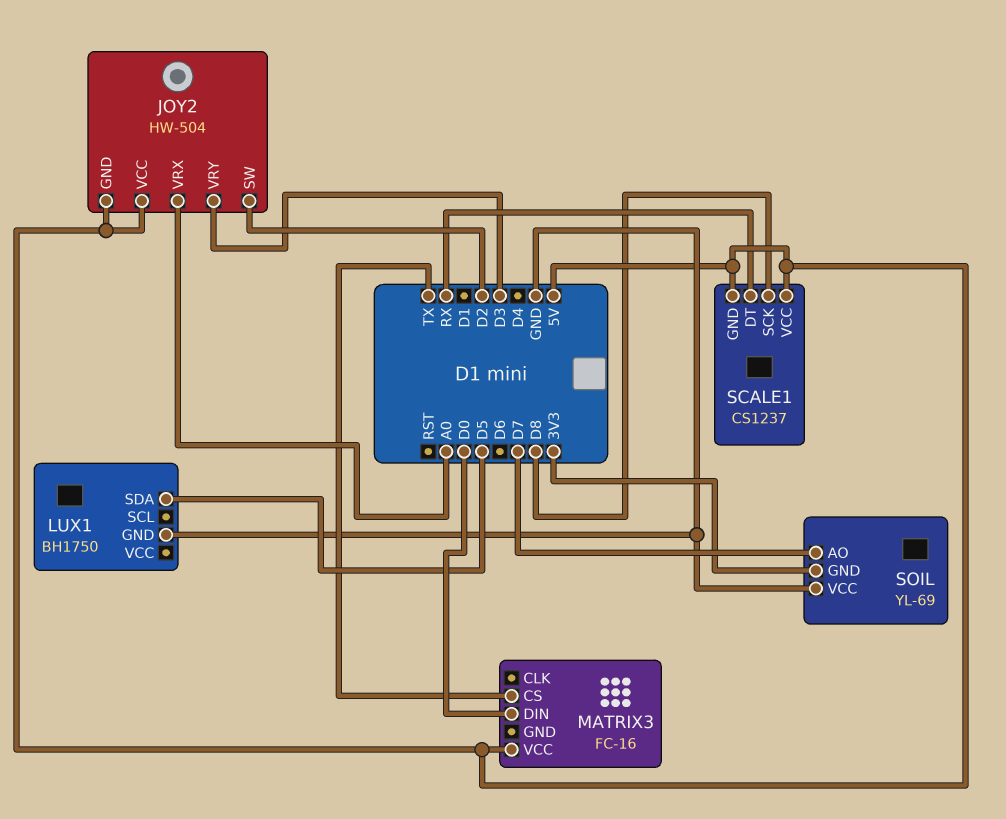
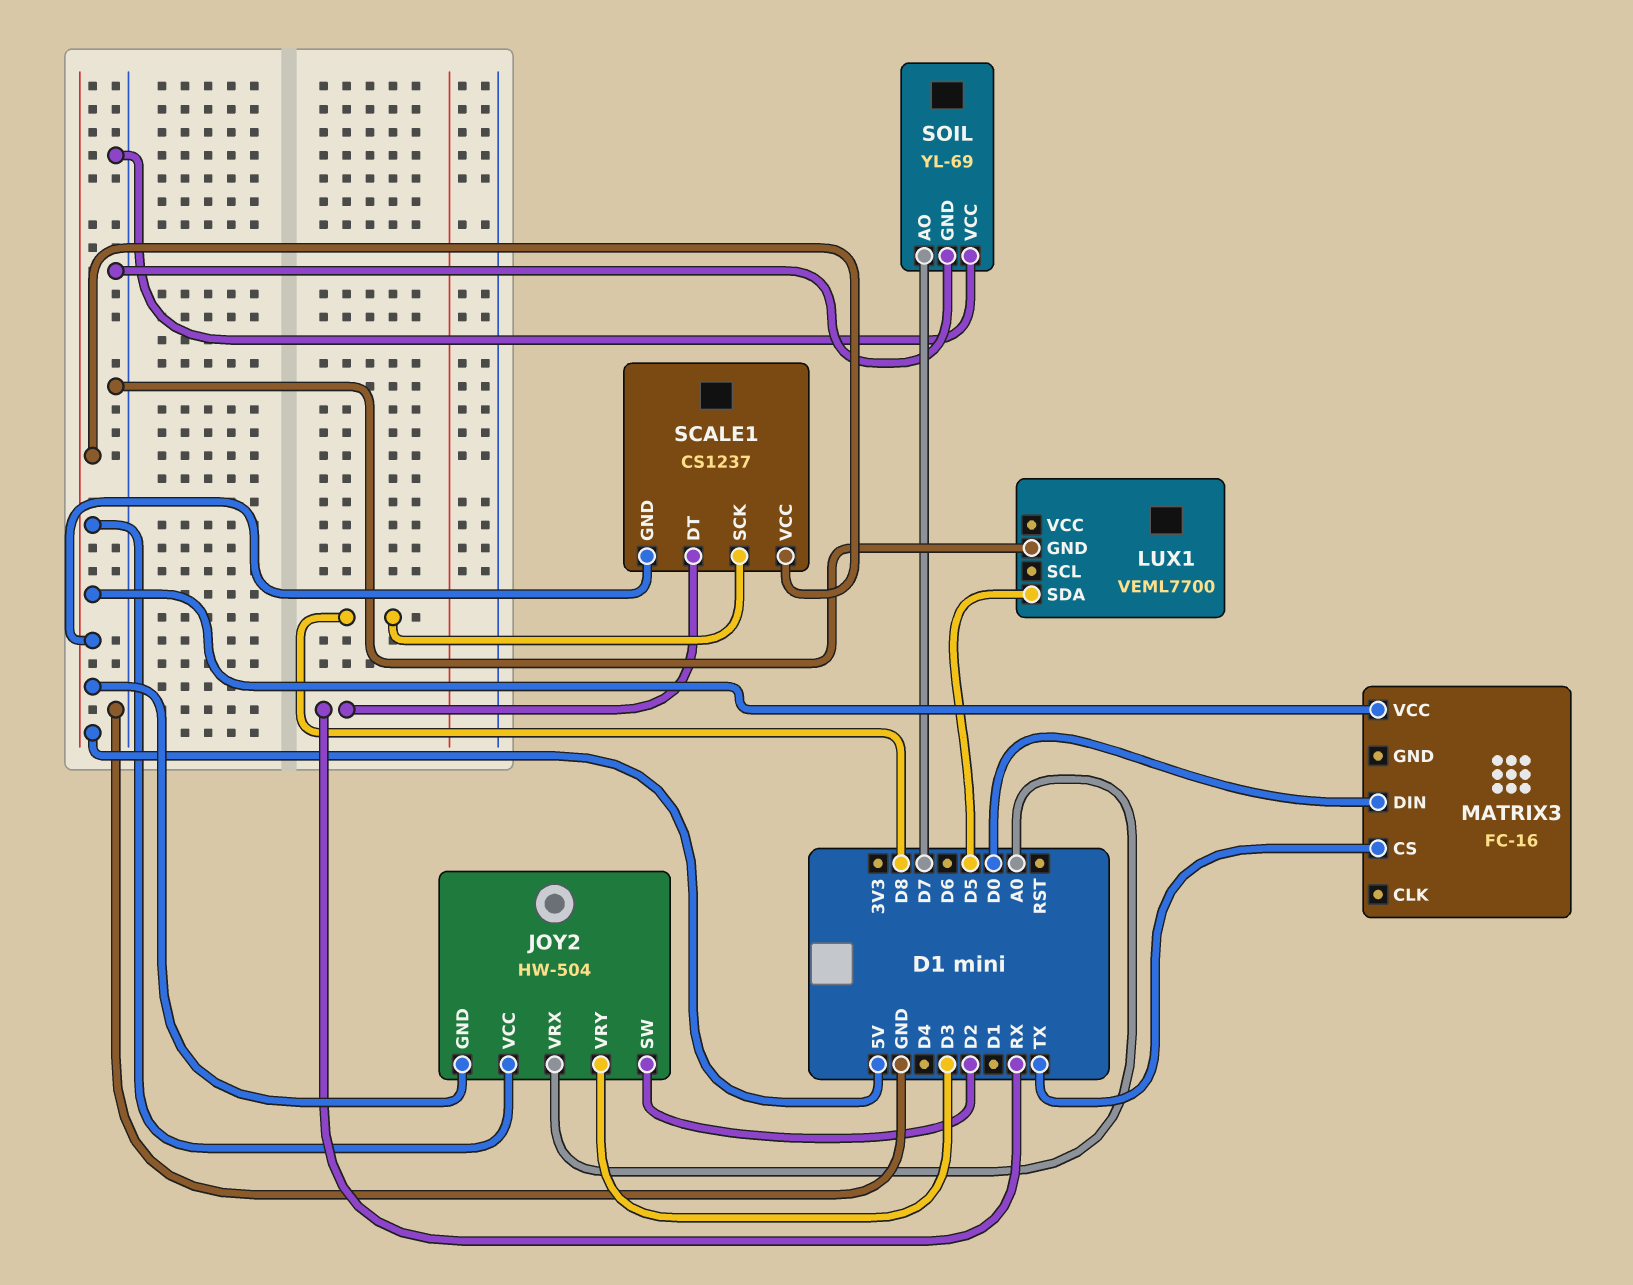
LUX1: BH1750 -> VEML7700
SOIL pin GND: 3V3 -> GND

